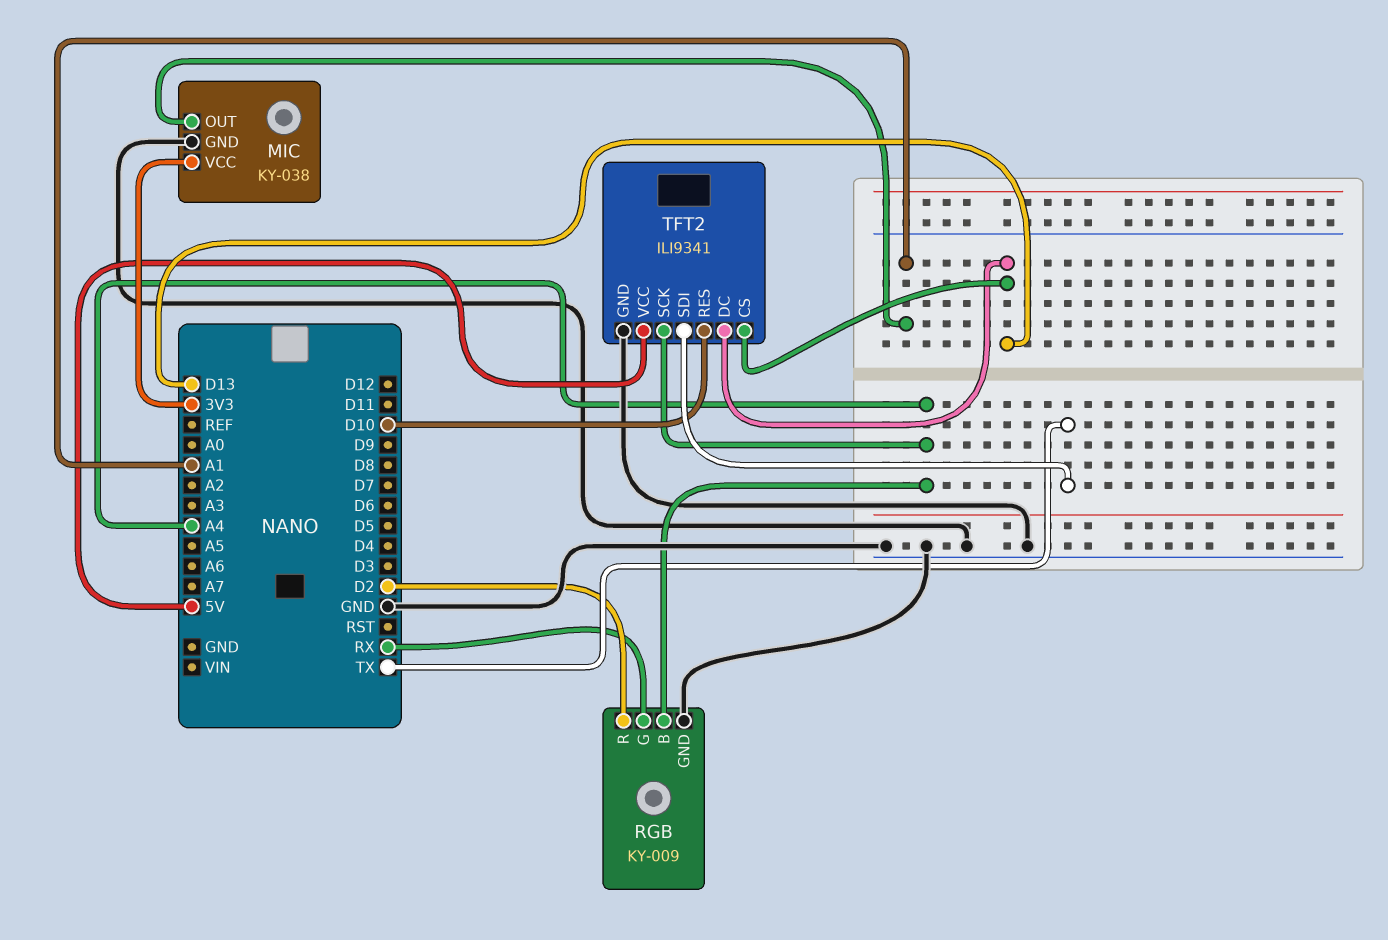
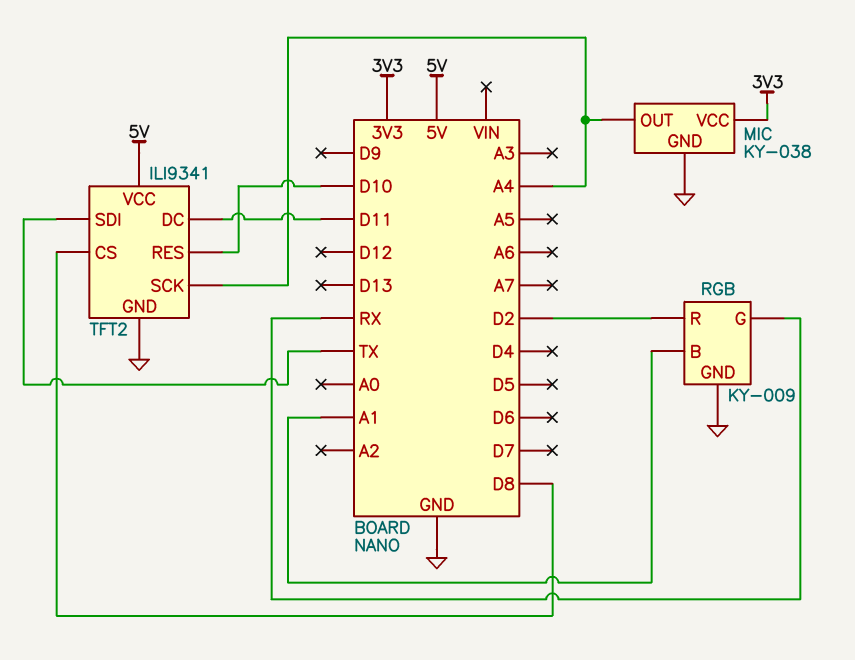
MIC pin OUT: A1 -> A4
RGB pin B: A4 -> A1
TFT2 pin CS: D13 -> D8
TFT2 pin DC: D13 -> D11

